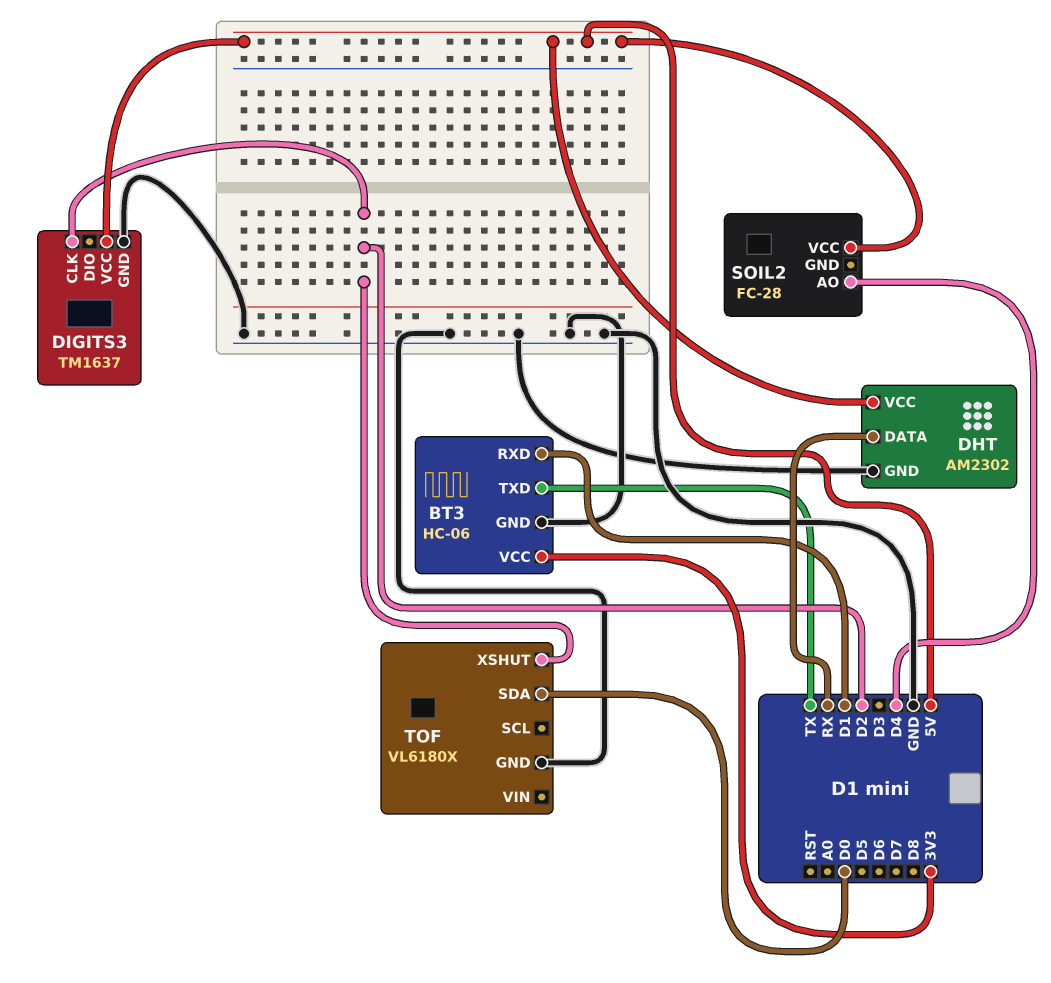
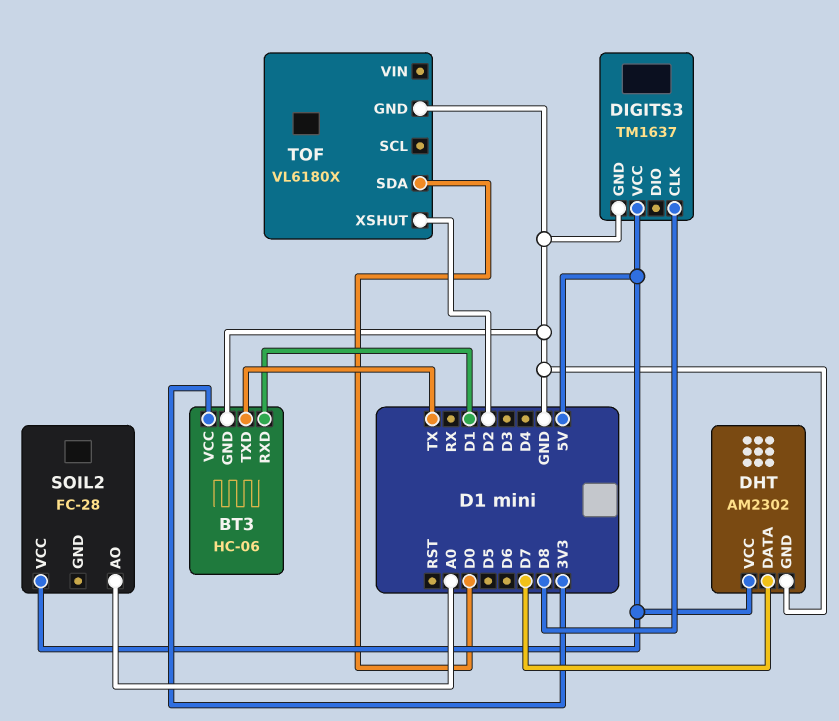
DHT pin DATA: RX -> D7
DIGITS3 pin CLK: D2 -> D8
SOIL2 pin AO: D4 -> A0

